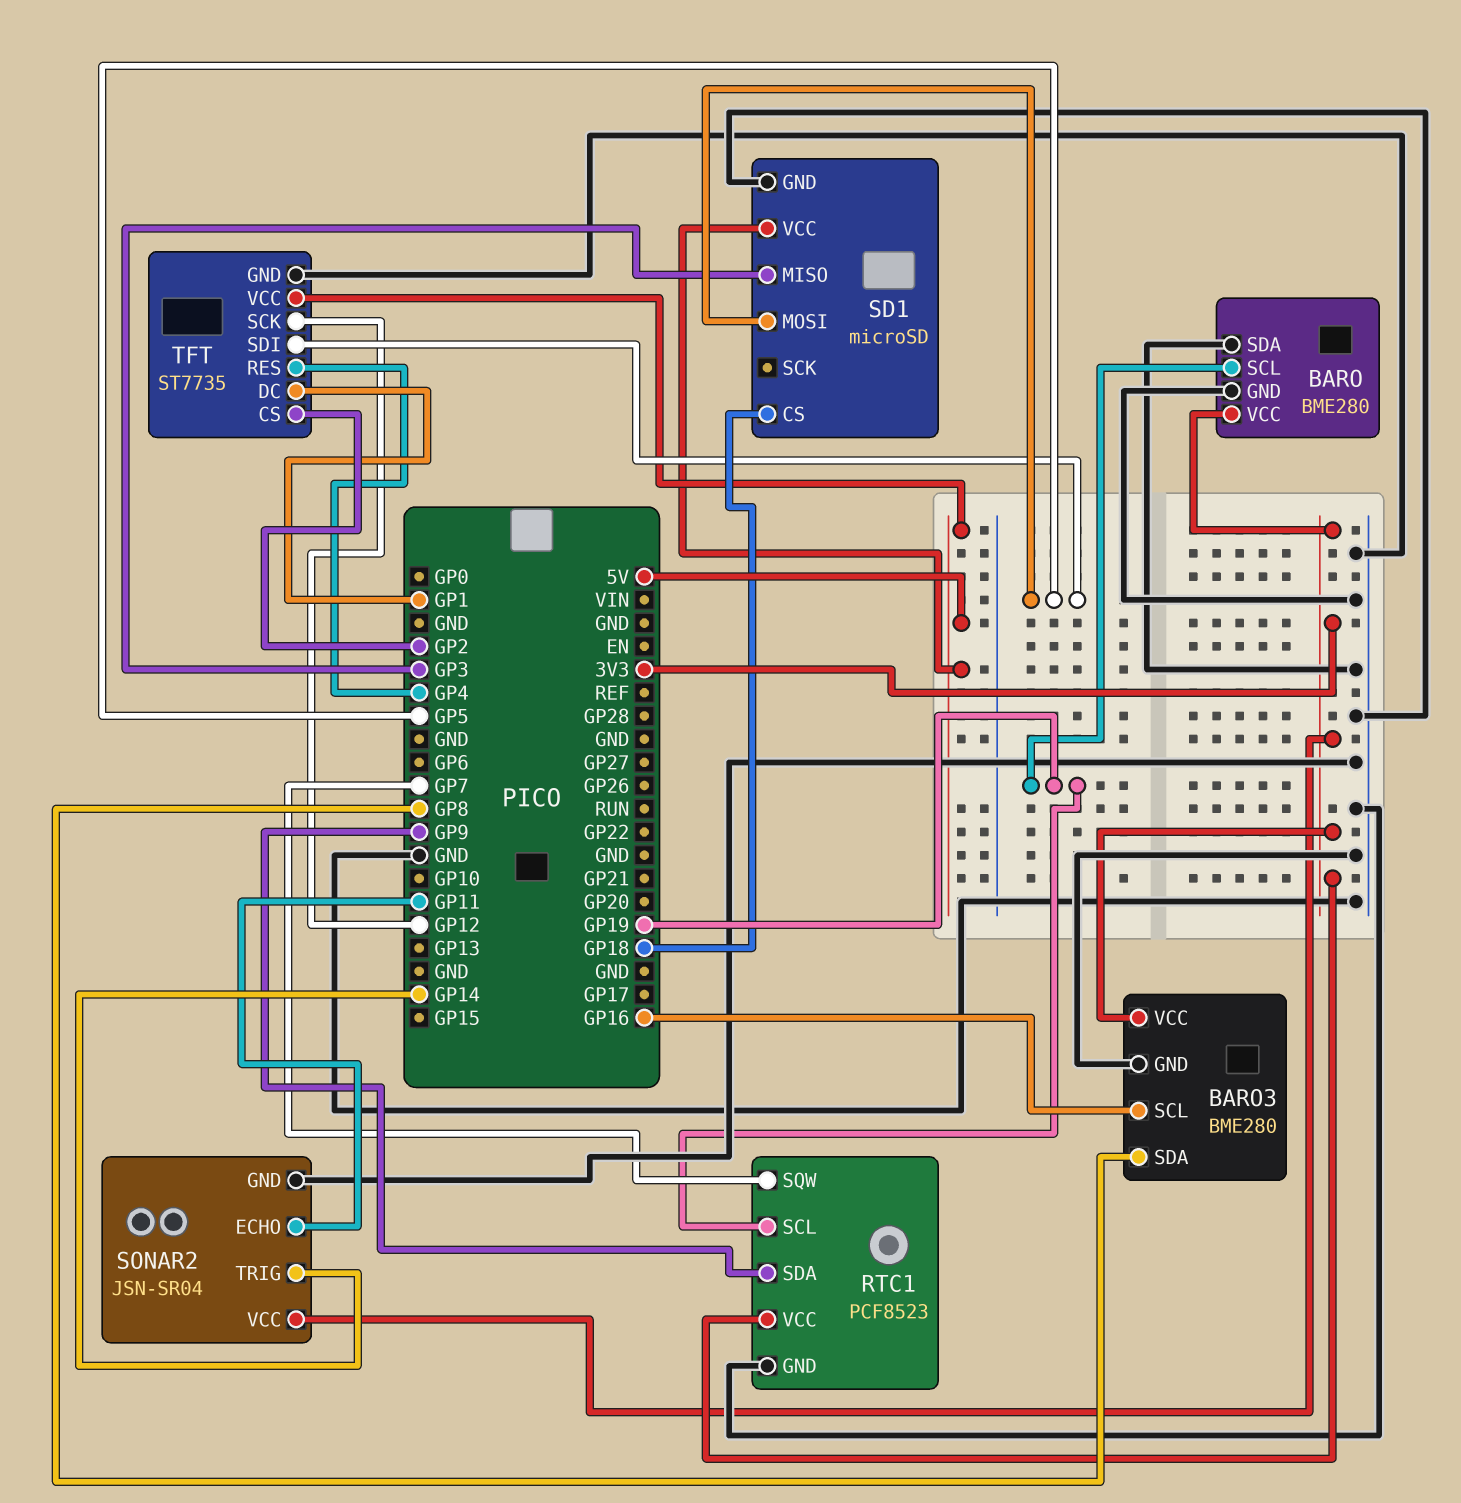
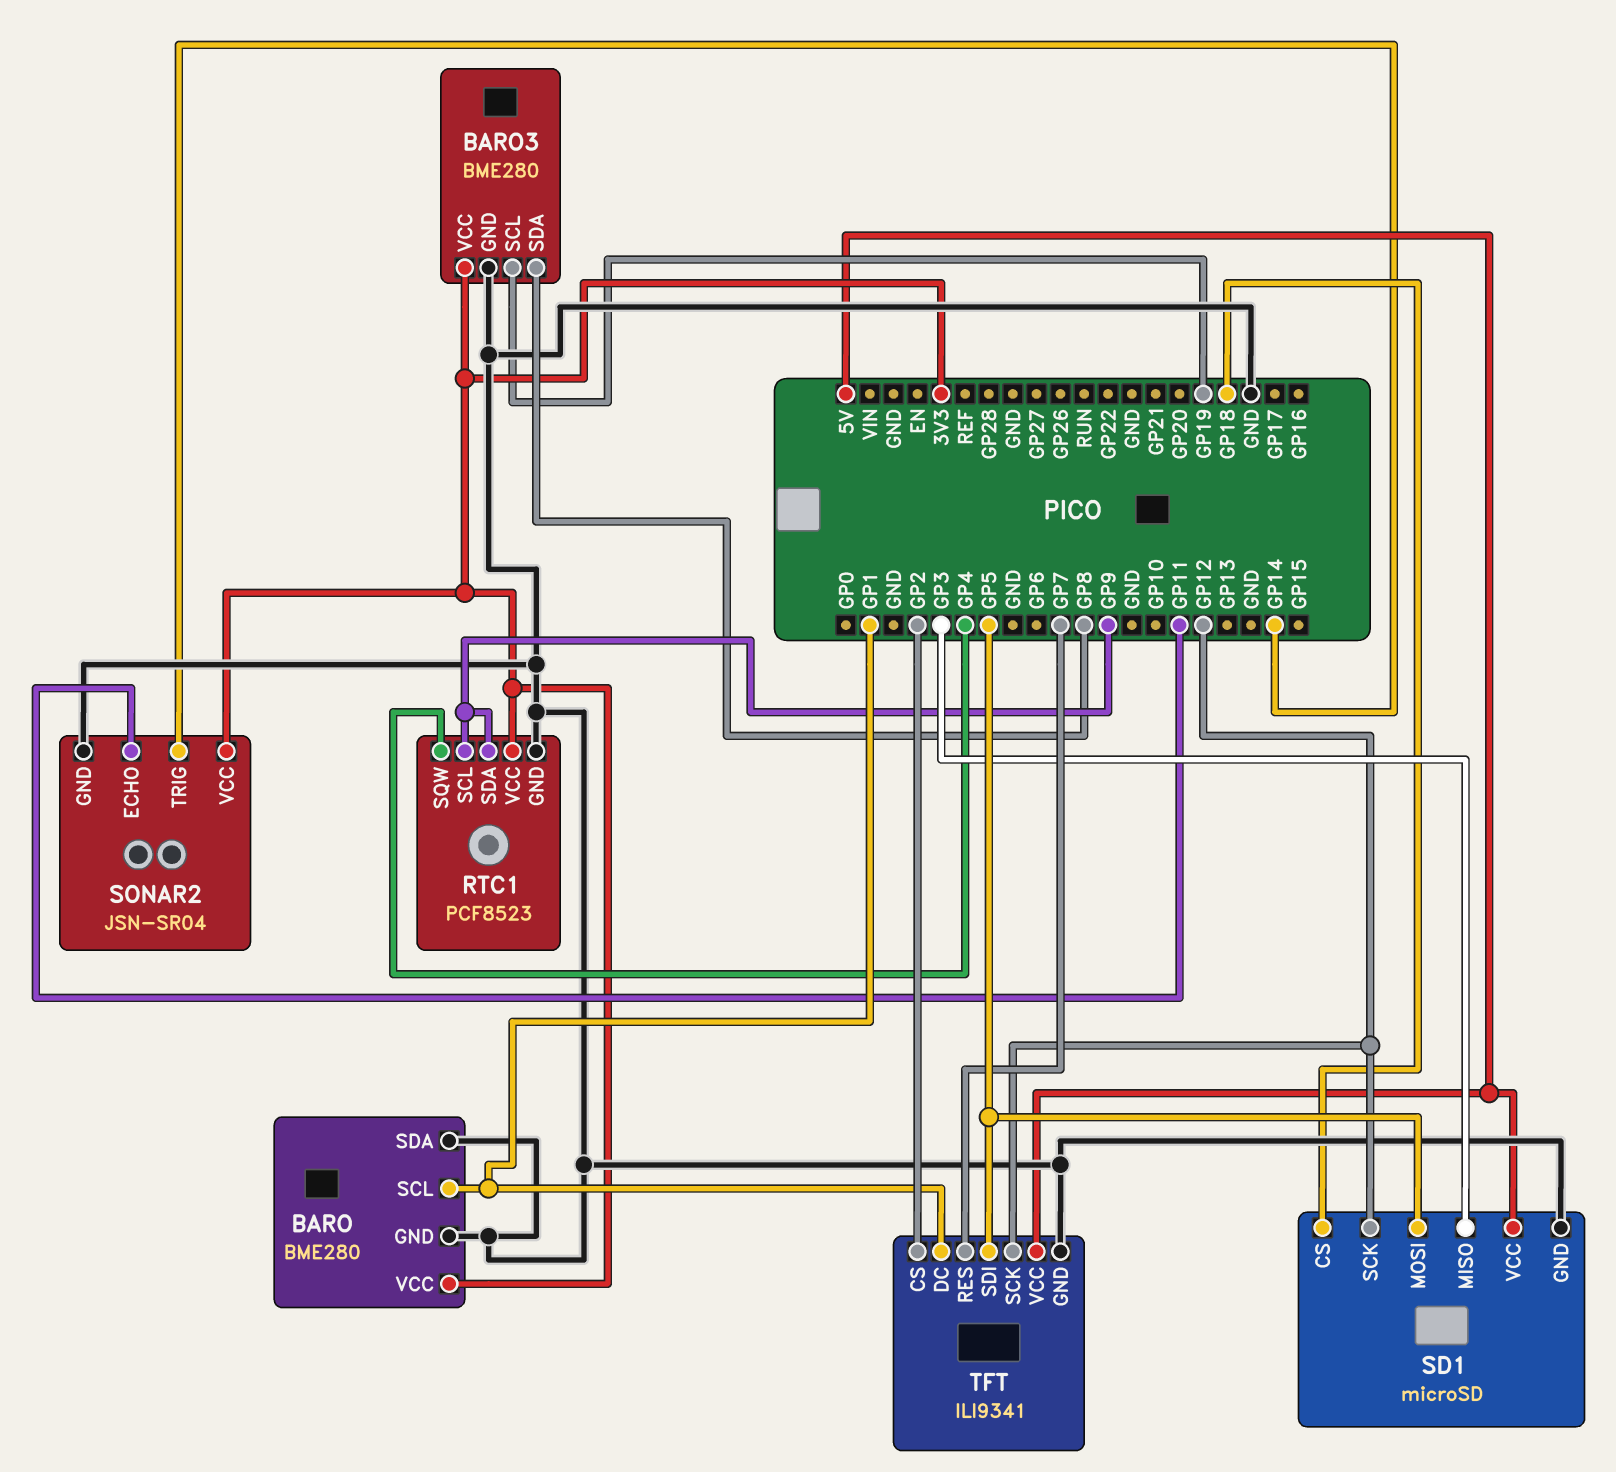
BARO pin SCL: GP19 -> GP1
BARO3 pin SCL: GP16 -> GP19
RTC1 pin SCL: GP19 -> GP9
RTC1 pin SQW: GP7 -> GP4
SD1 pin SCK: none -> GP12
TFT: ST7735 -> ILI9341
TFT pin RES: GP4 -> GP7

